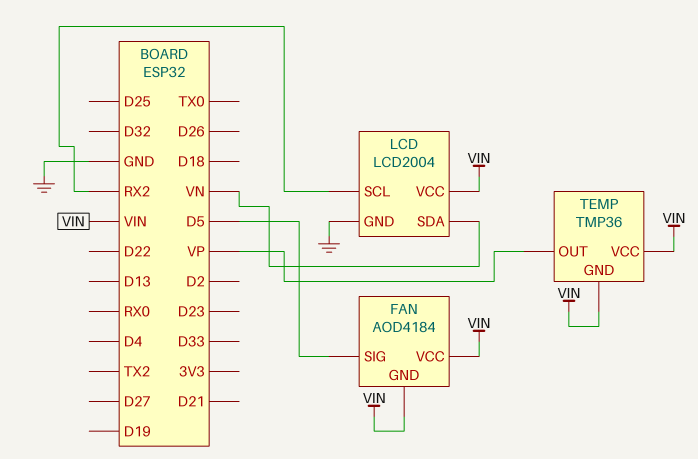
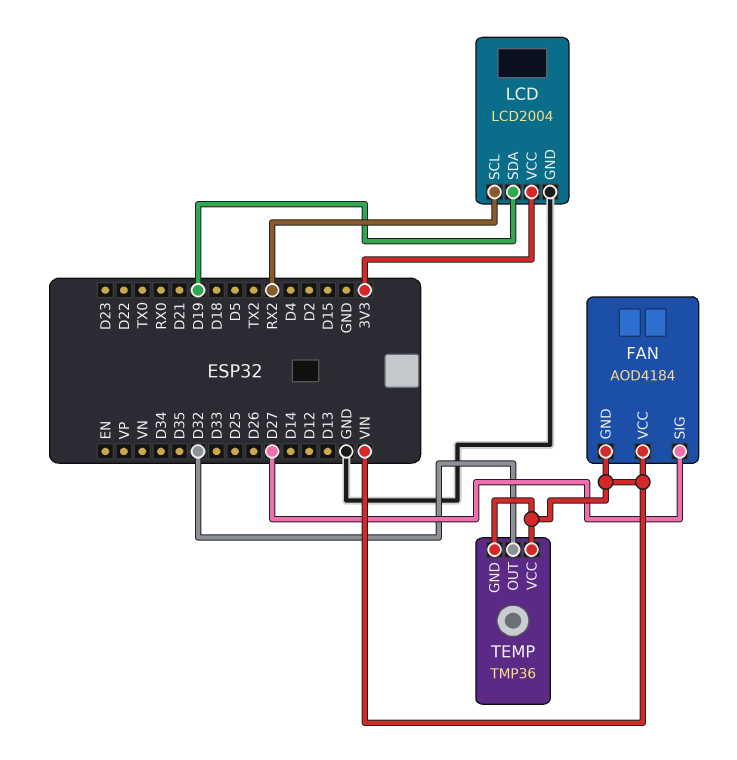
FAN pin SIG: D5 -> D27
LCD pin SDA: VN -> D19
LCD pin VCC: VIN -> 3V3
TEMP pin OUT: VP -> D32

